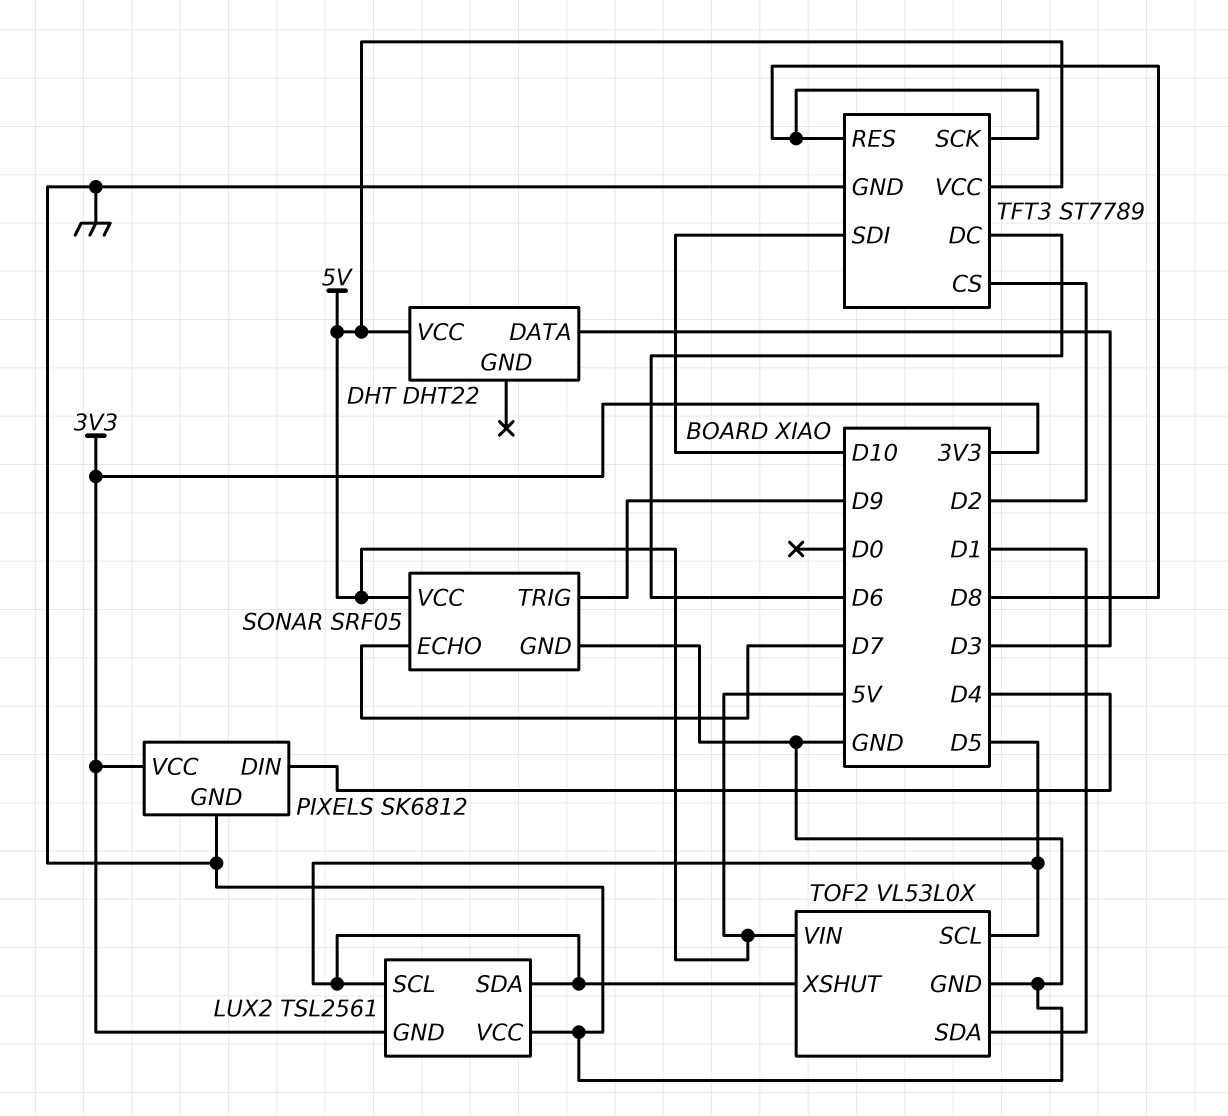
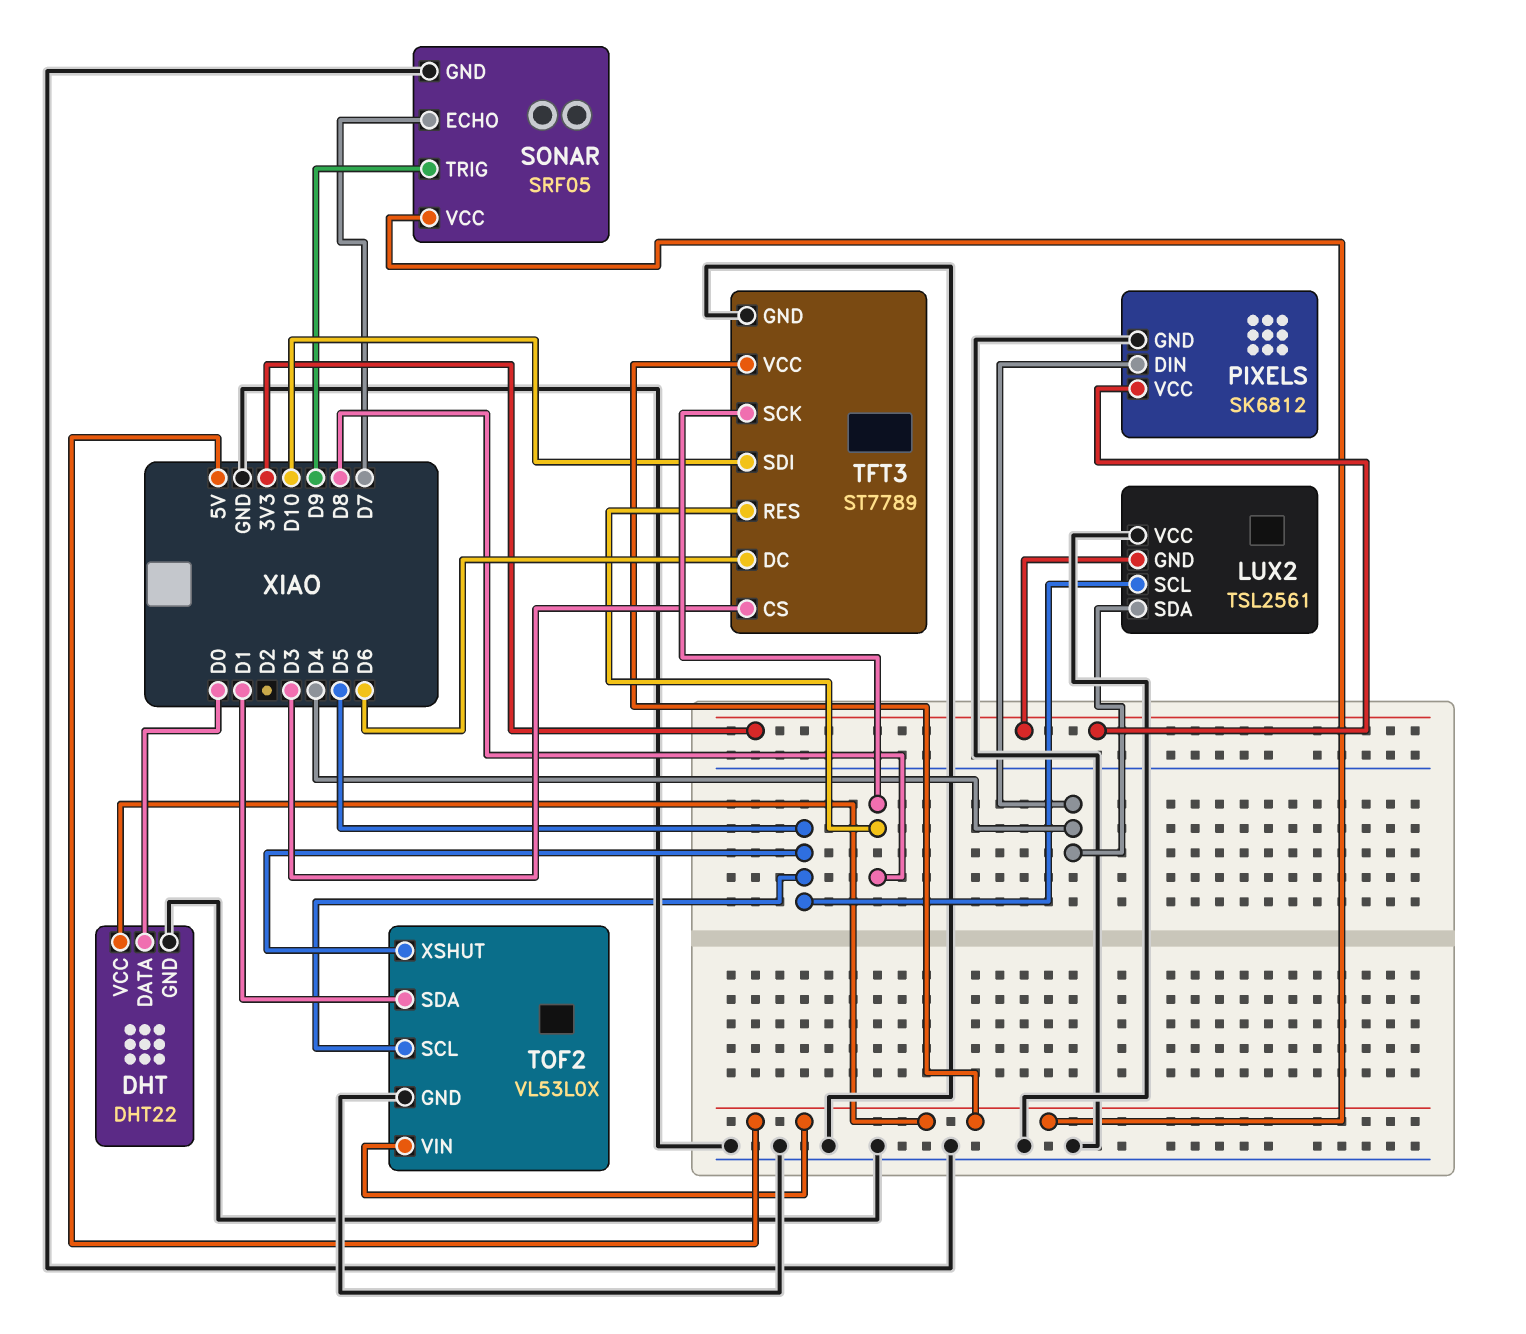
DHT pin DATA: D3 -> D0
DHT pin GND: none -> GND
LUX2 pin SDA: D5 -> D4
TFT3 pin CS: D2 -> D3

